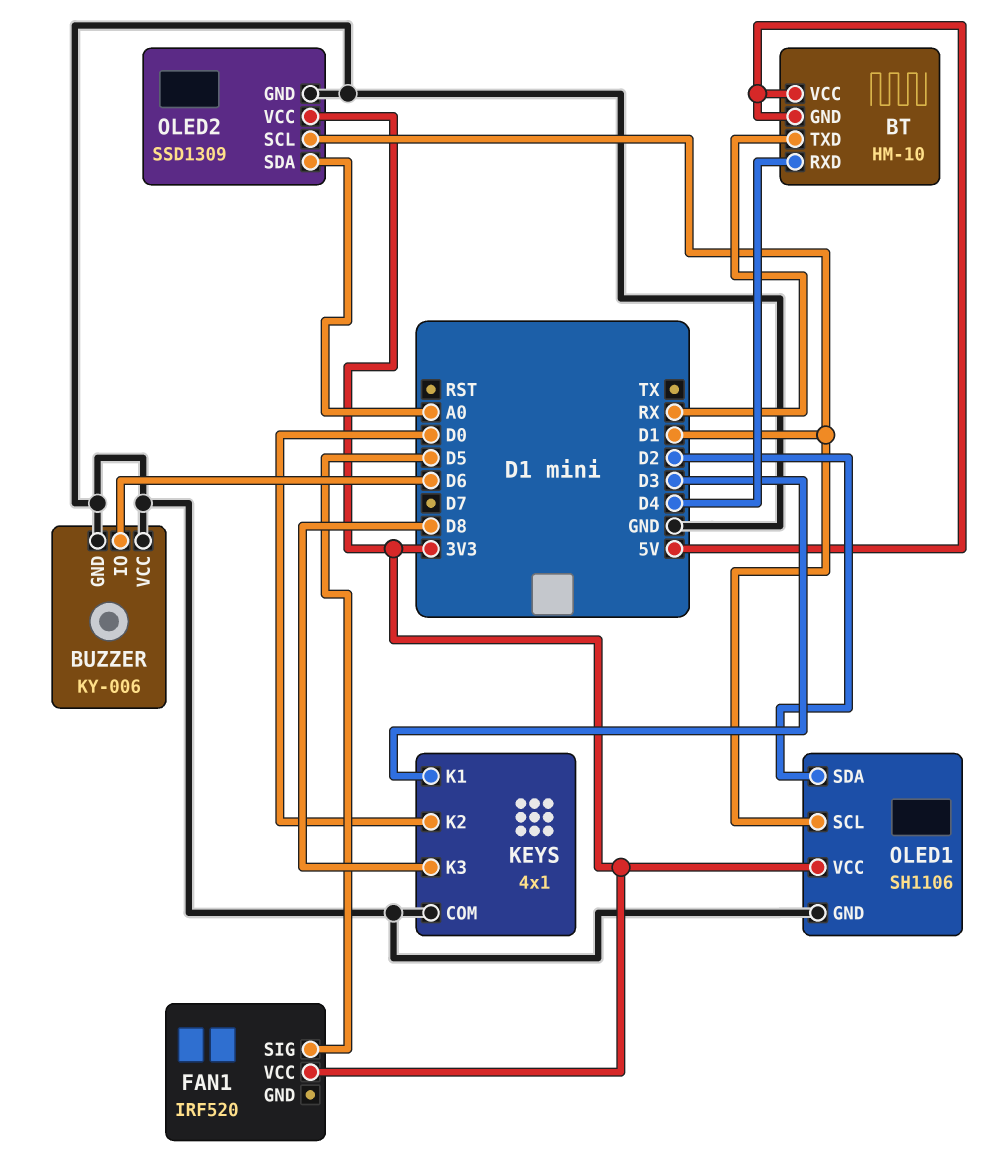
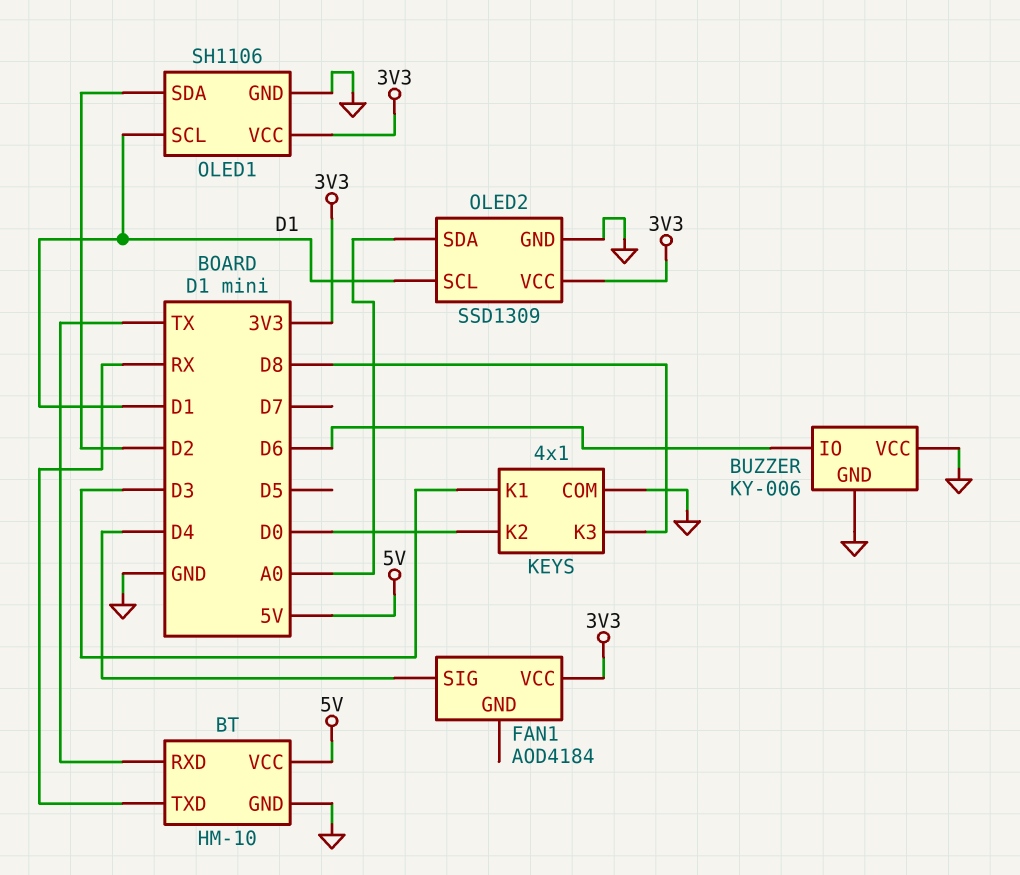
BT pin GND: 5V -> GND
BT pin RXD: D4 -> TX
FAN1: IRF520 -> AOD4184
FAN1 pin SIG: D5 -> D4

